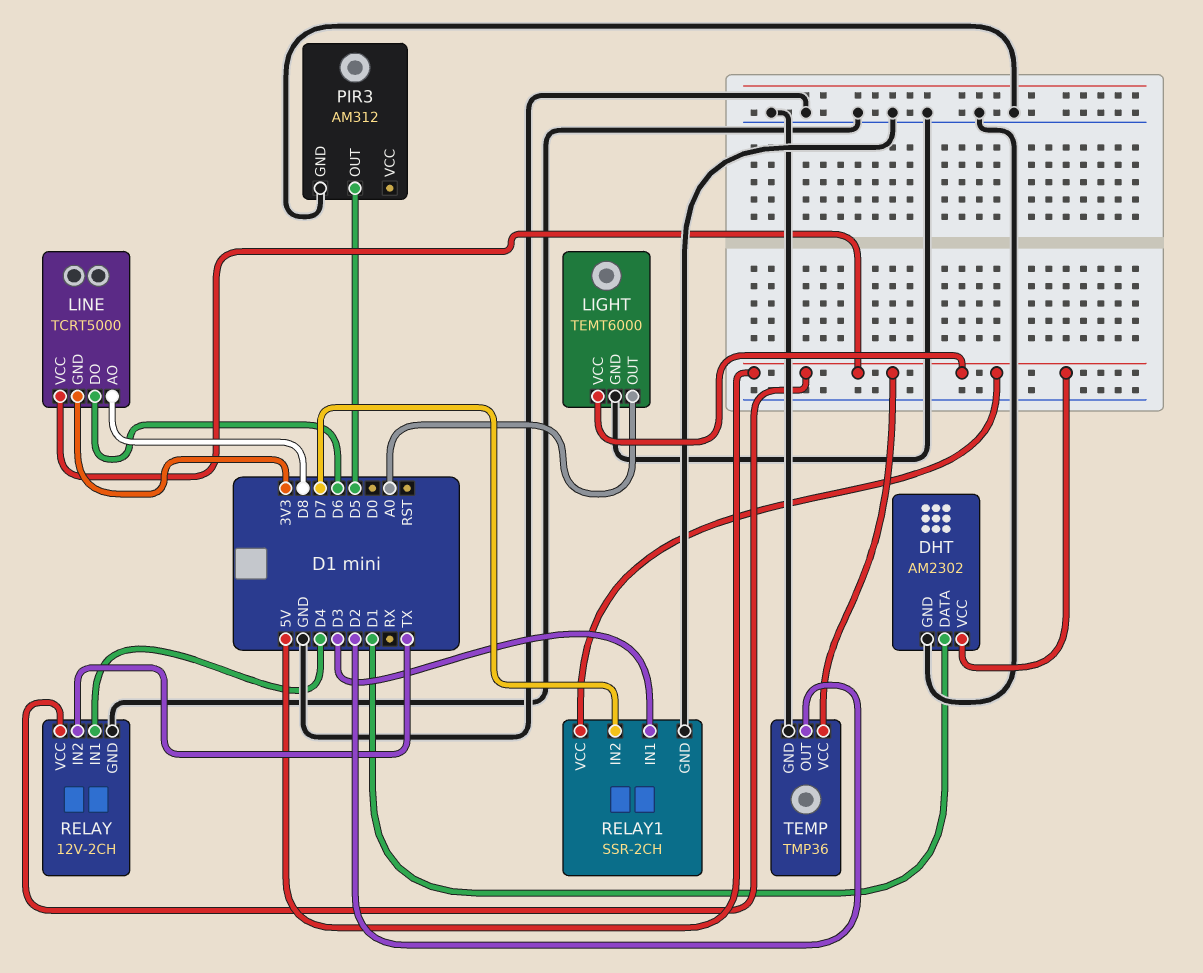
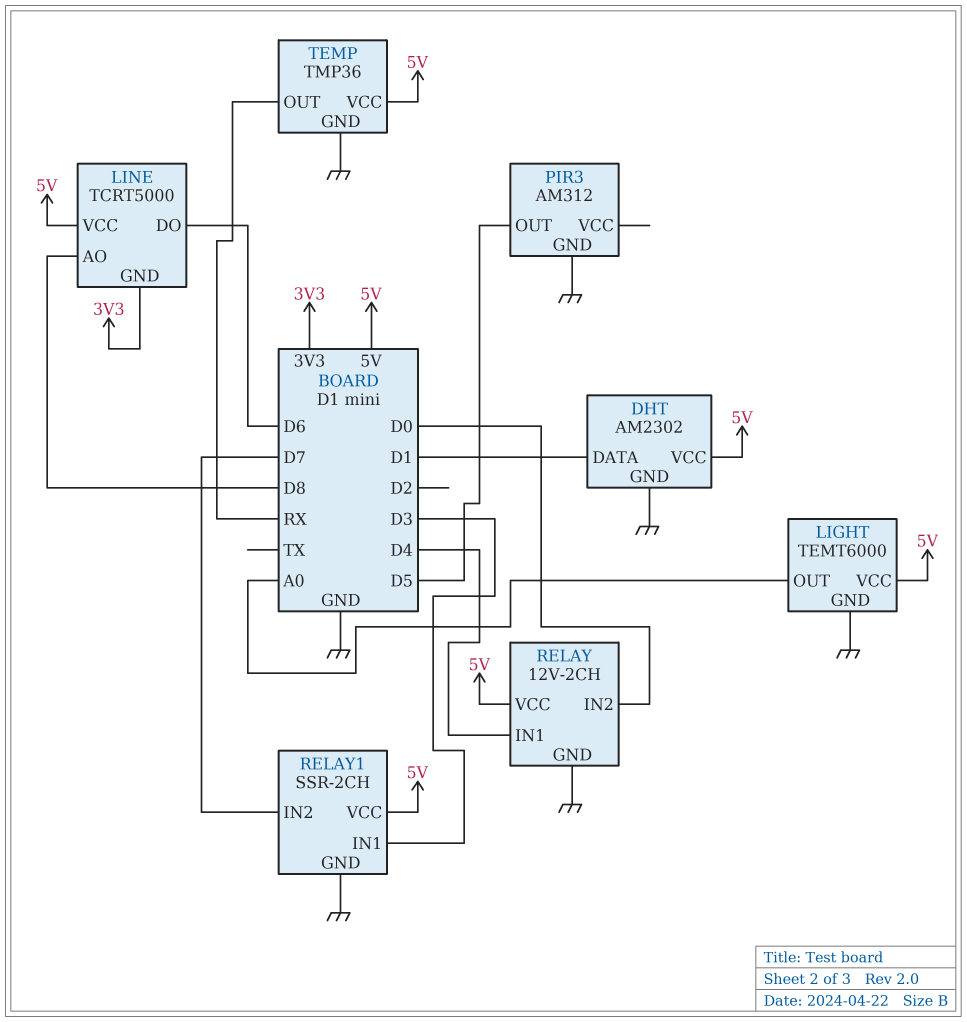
RELAY pin IN2: TX -> D0
TEMP pin OUT: D2 -> RX

